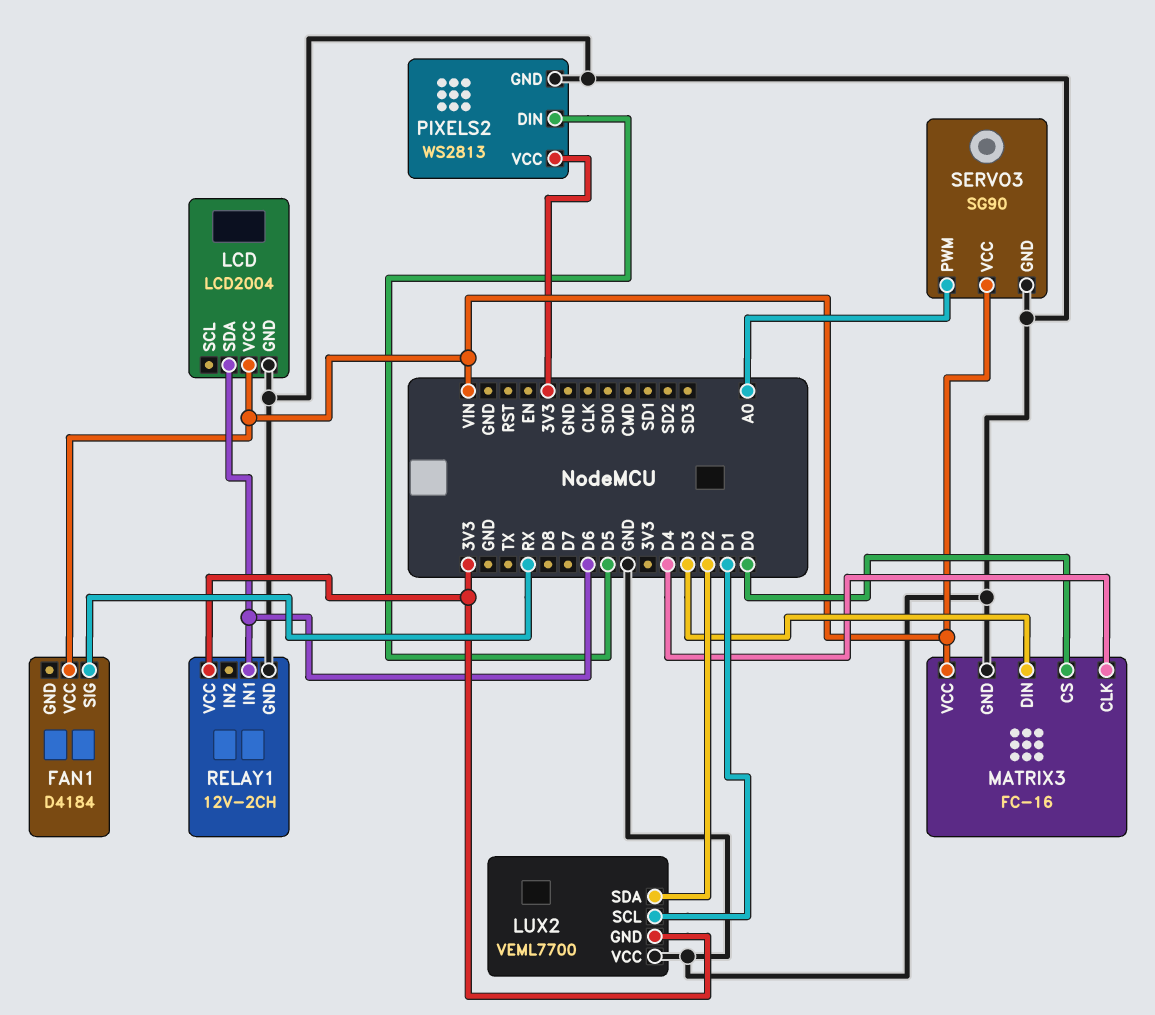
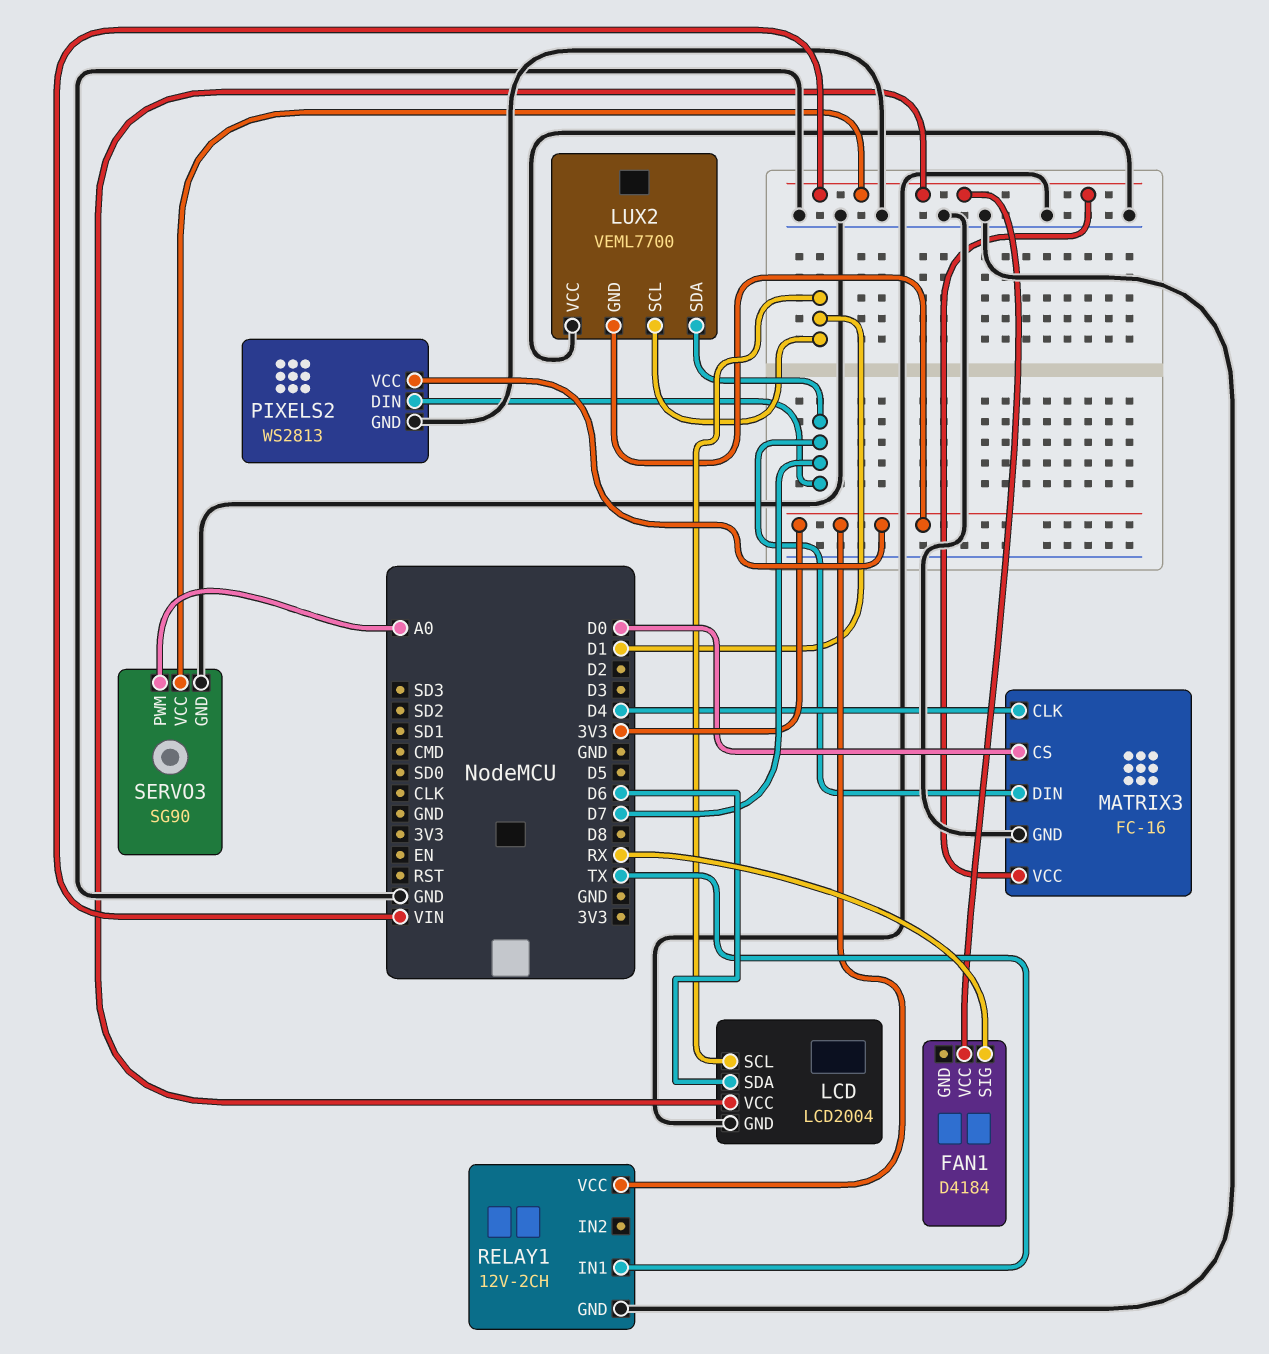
LCD pin SCL: none -> D1
LUX2 pin SDA: D2 -> D7
MATRIX3 pin DIN: D3 -> D7
PIXELS2 pin DIN: D5 -> D7
RELAY1 pin IN1: D6 -> TX

